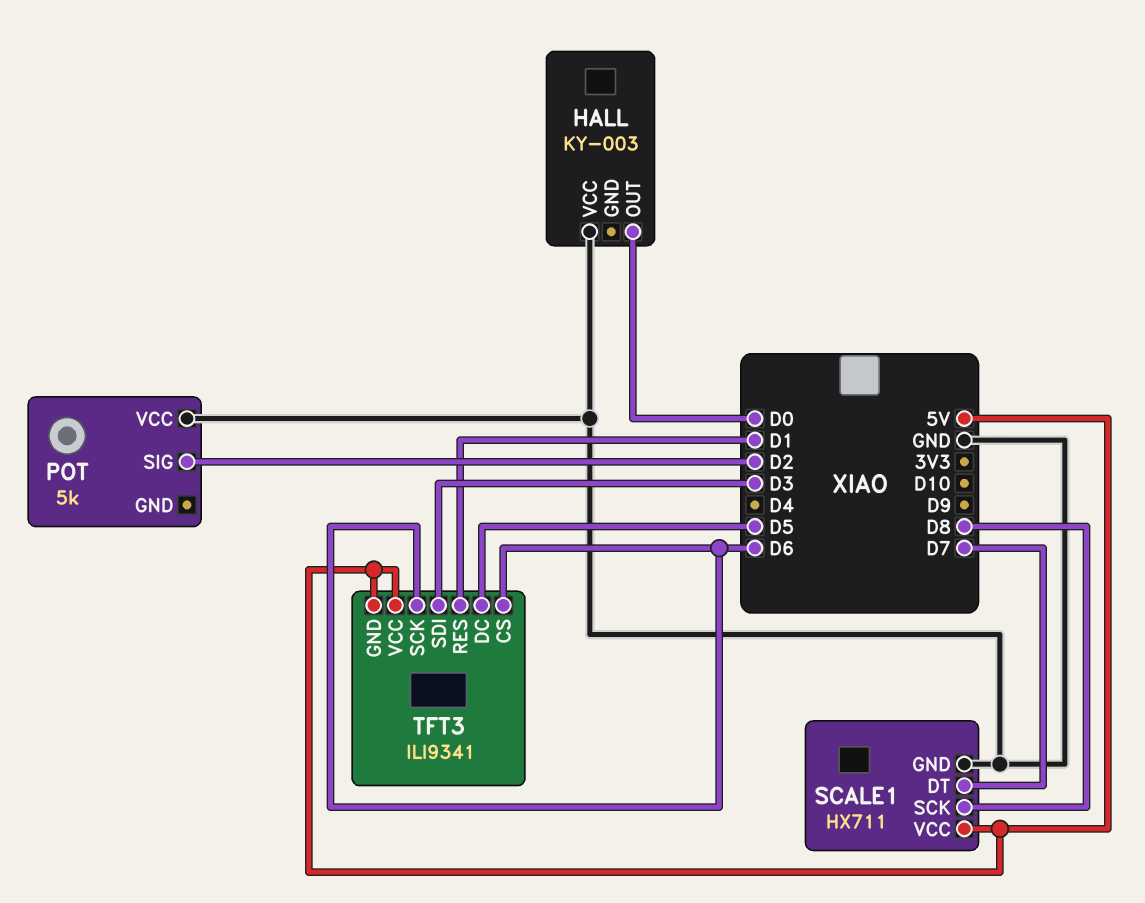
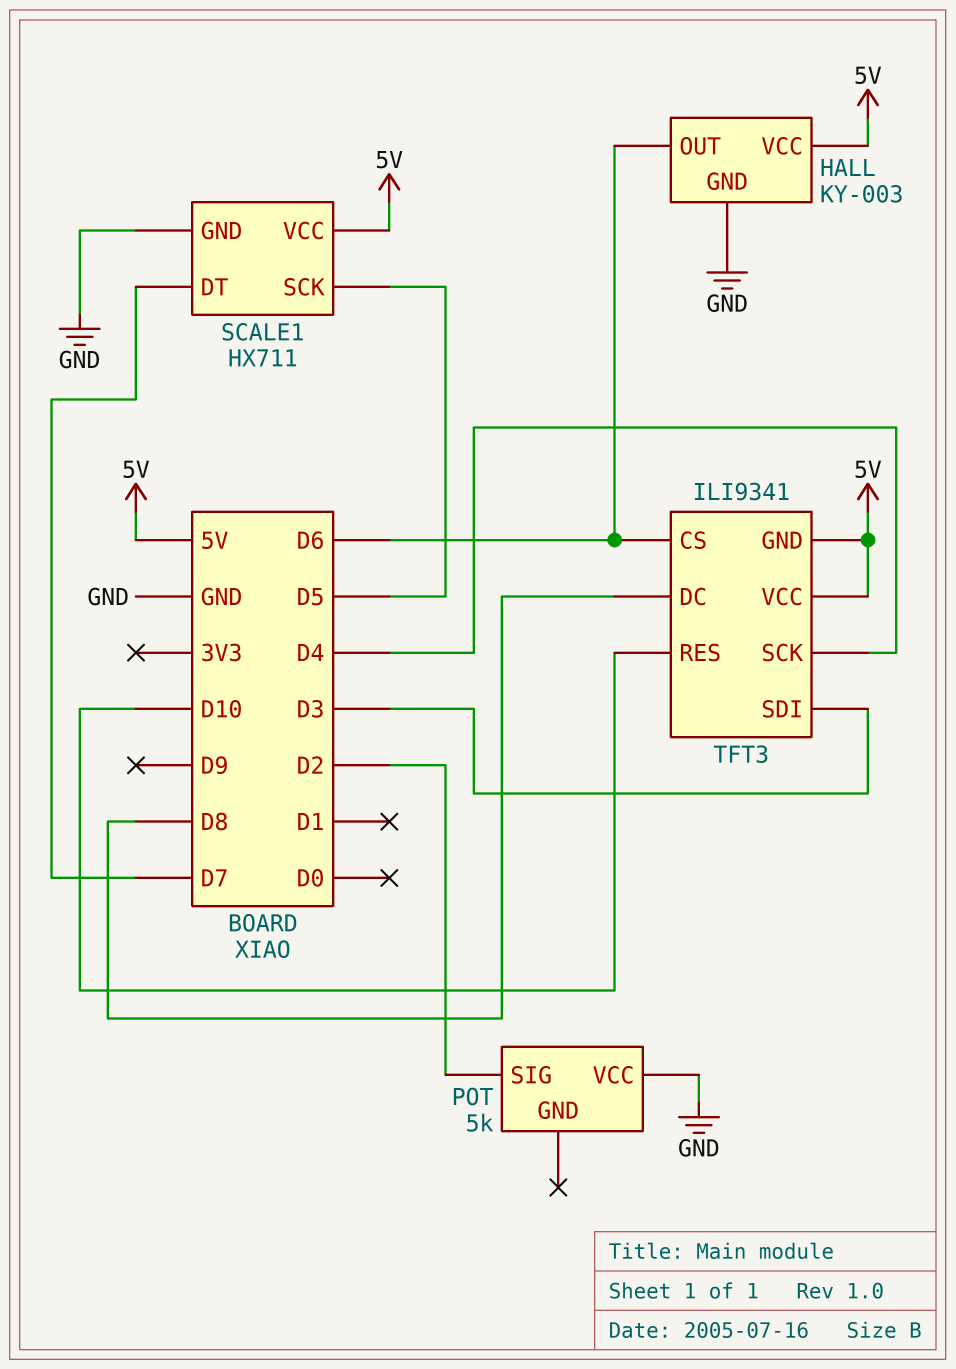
HALL pin GND: none -> GND
HALL pin OUT: D0 -> D6
HALL pin VCC: GND -> 5V
SCALE1 pin SCK: D8 -> D5
TFT3 pin DC: D5 -> D8
TFT3 pin RES: D1 -> D10
TFT3 pin SCK: D6 -> D4

